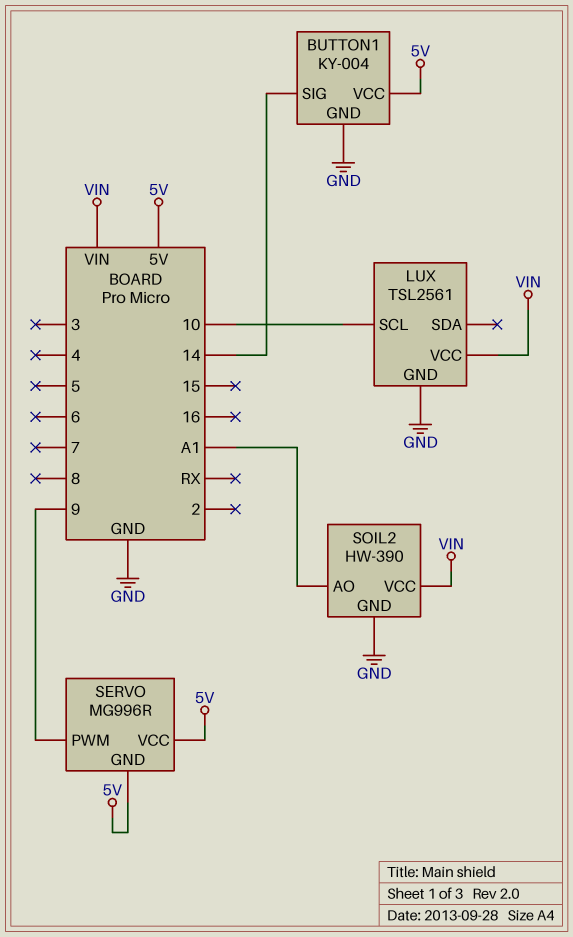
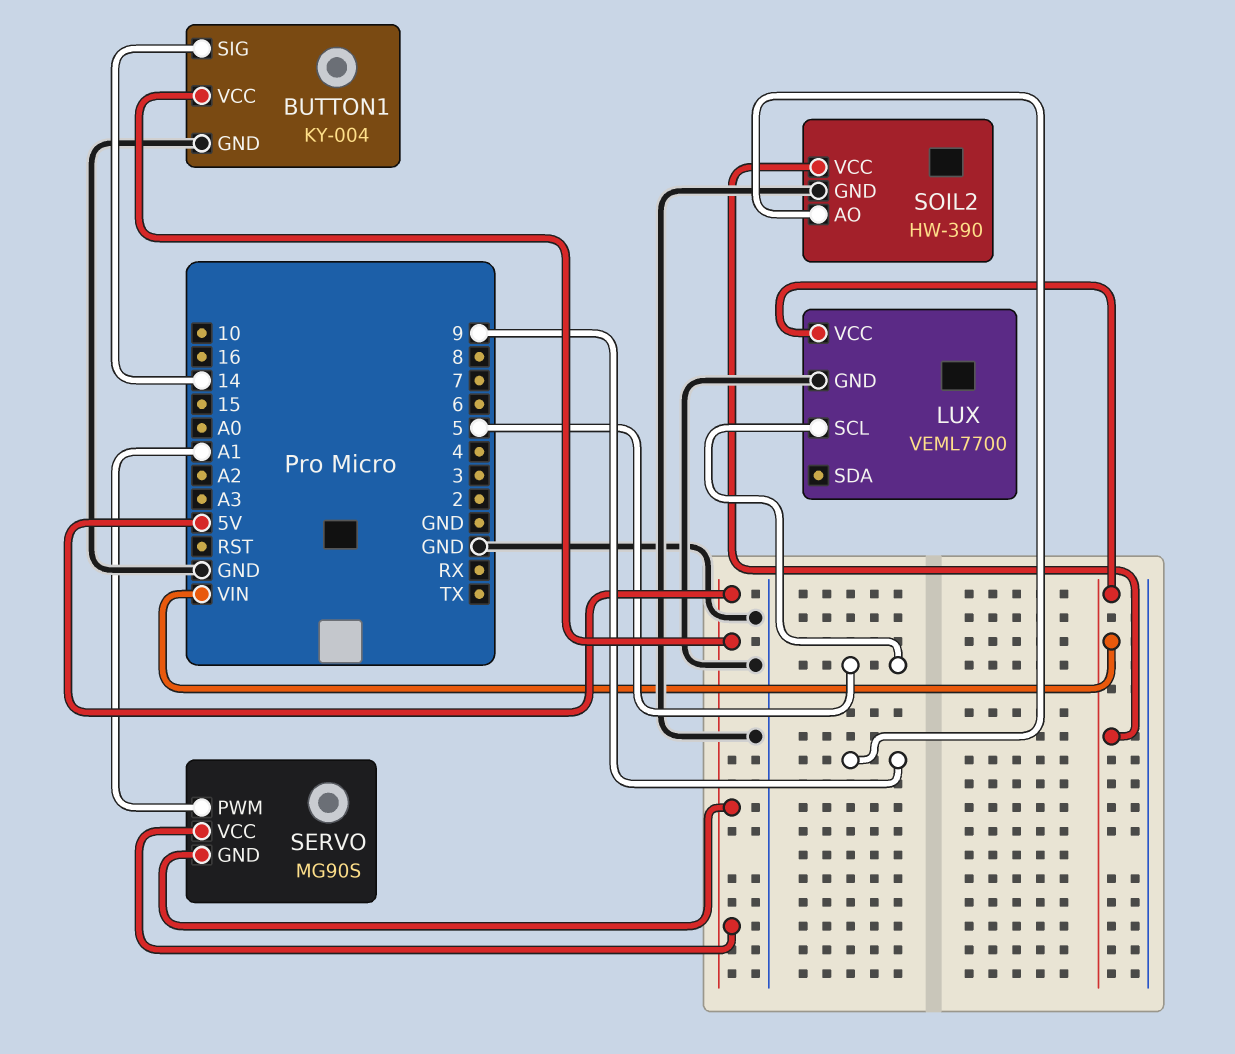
LUX: TSL2561 -> VEML7700
LUX pin SCL: 10 -> 5
SERVO: MG996R -> MG90S
SERVO pin PWM: 9 -> A1
SOIL2 pin AO: A1 -> 9

